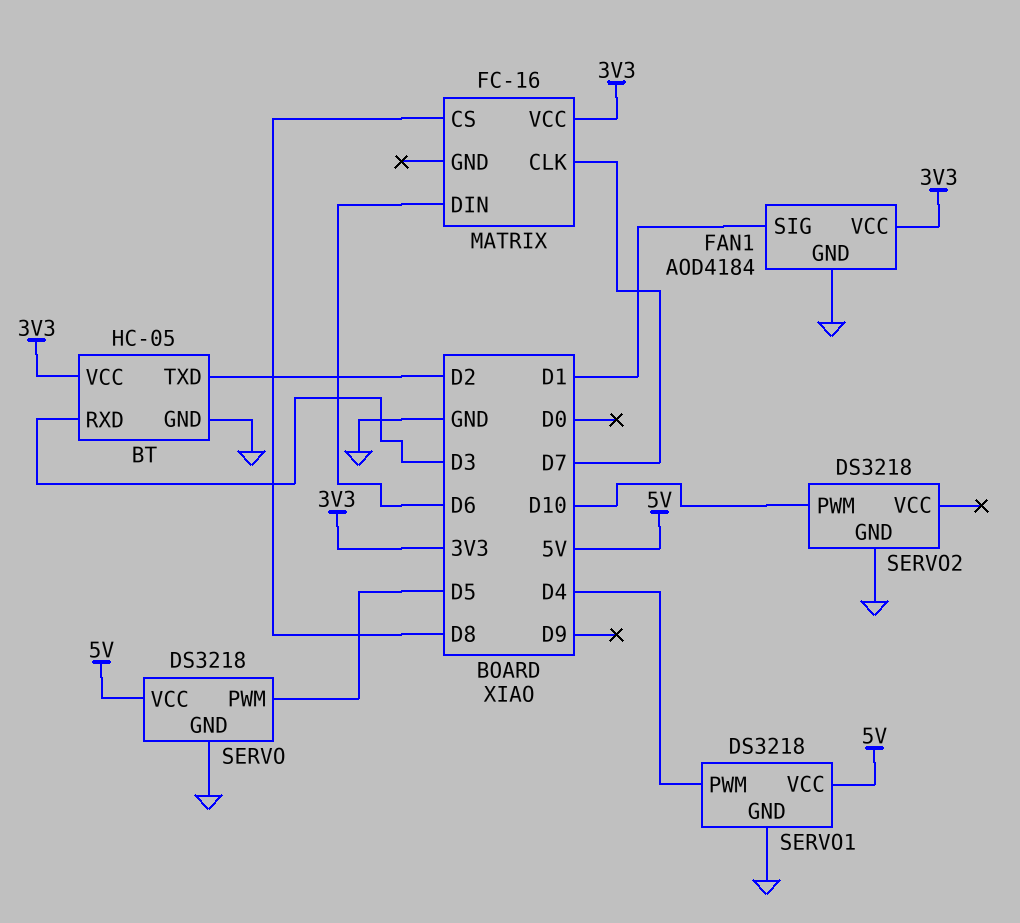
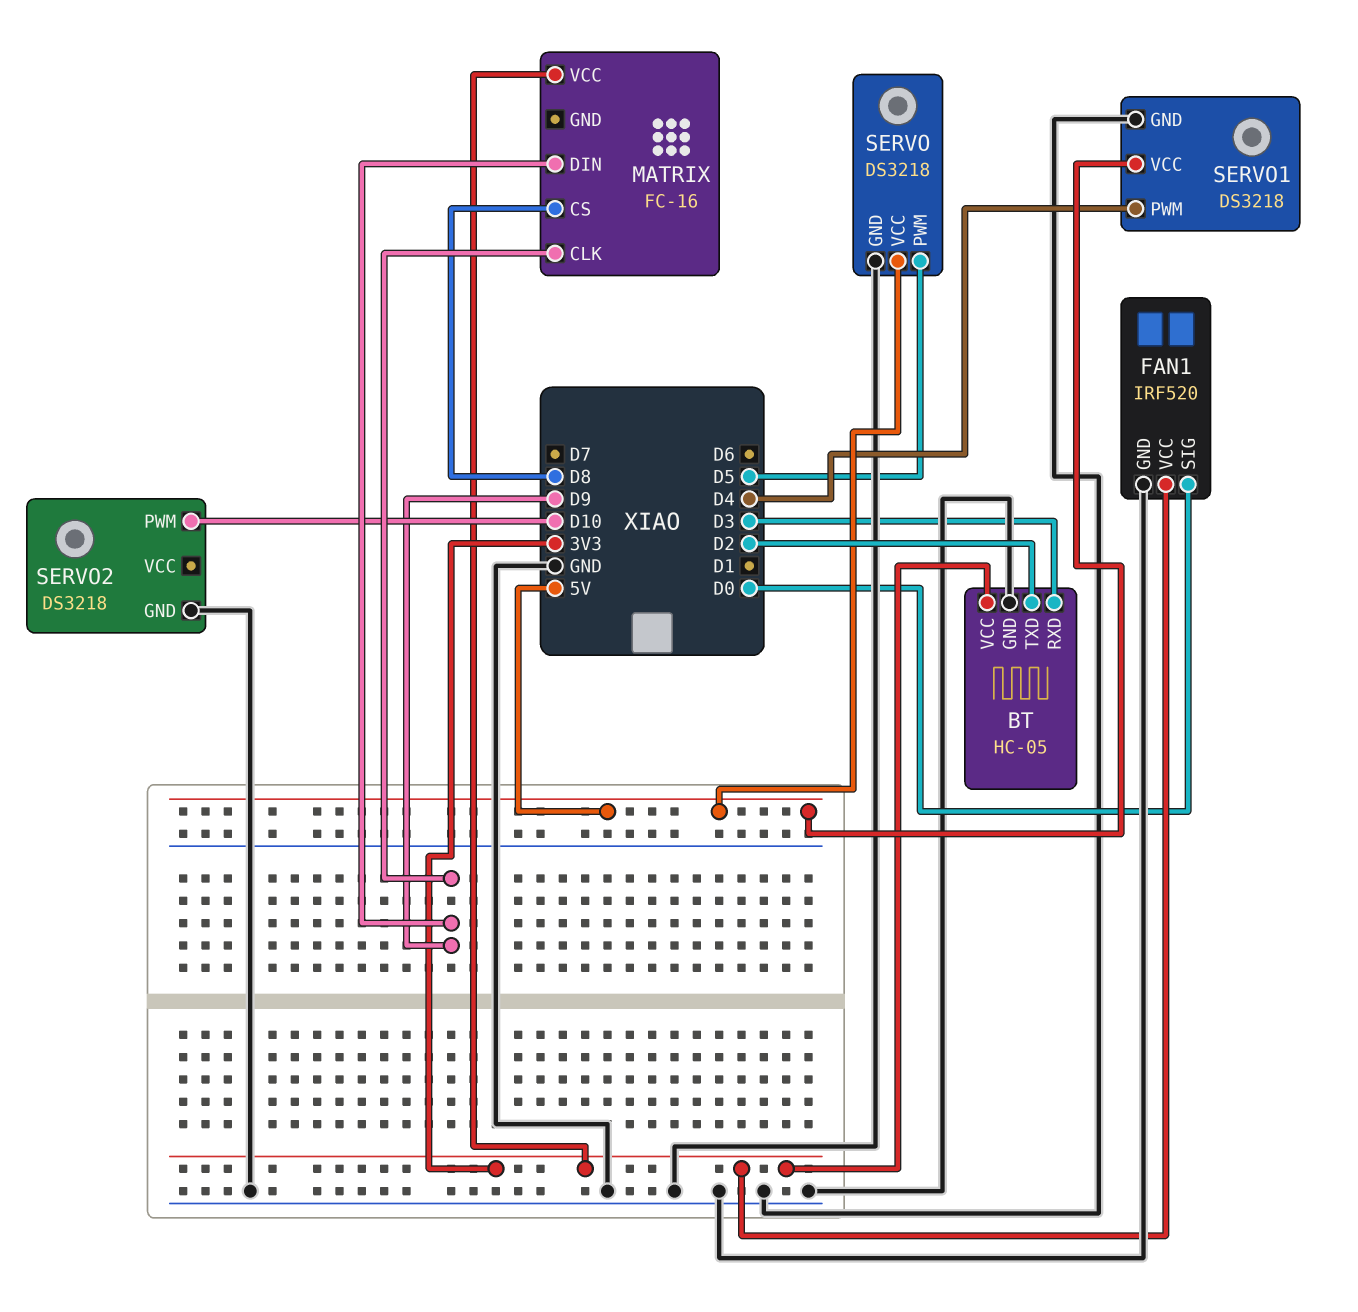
FAN1: AOD4184 -> IRF520
FAN1 pin SIG: D1 -> D0
MATRIX pin CLK: D7 -> D9
MATRIX pin DIN: D6 -> D9

